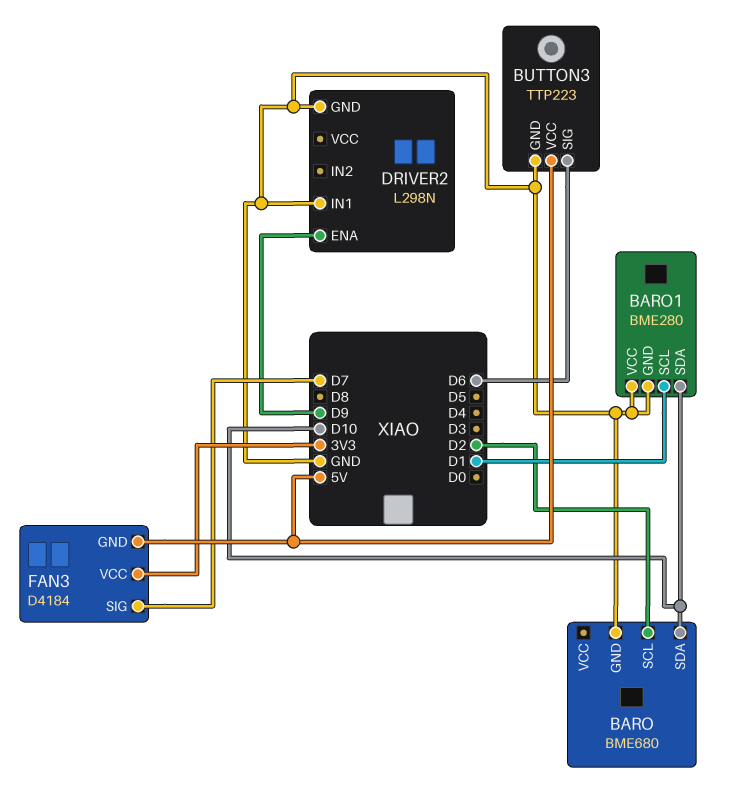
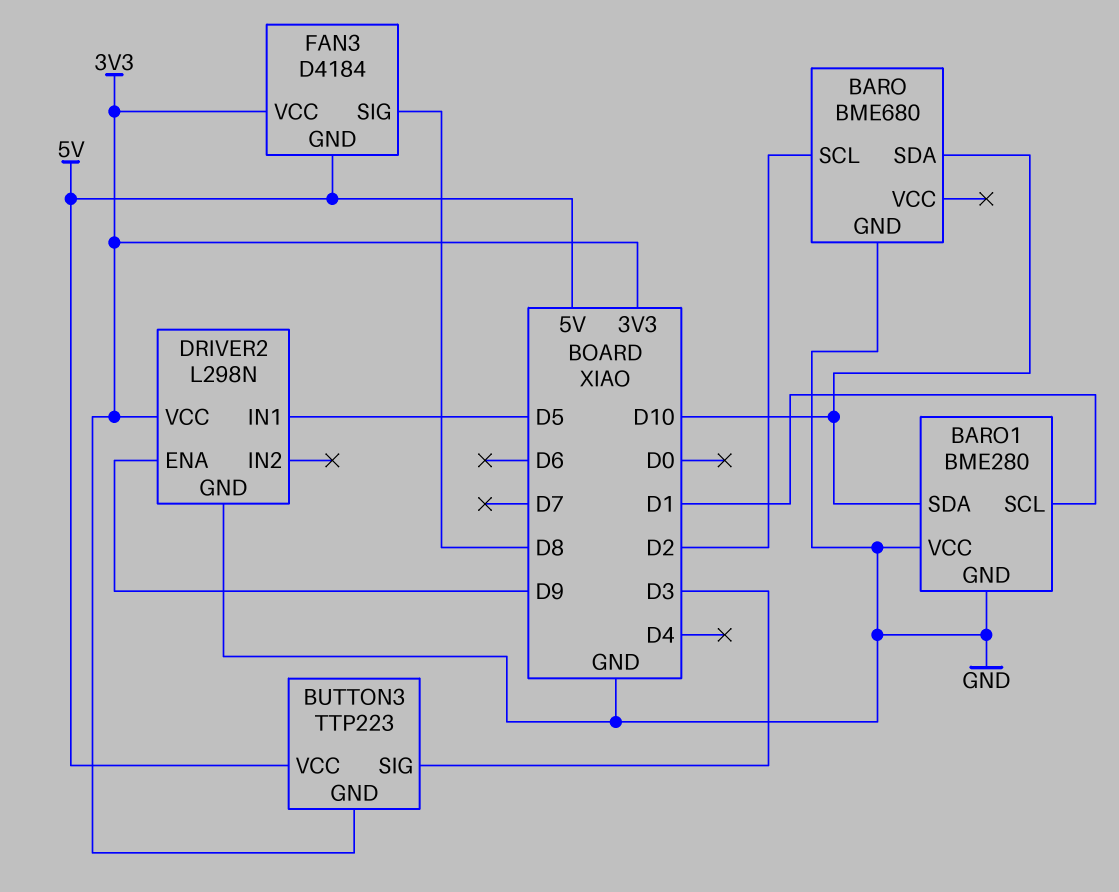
BUTTON3 pin GND: GND -> 3V3
BUTTON3 pin SIG: D6 -> D3
DRIVER2 pin IN1: GND -> D5
DRIVER2 pin VCC: none -> 3V3
FAN3 pin SIG: D7 -> D8

